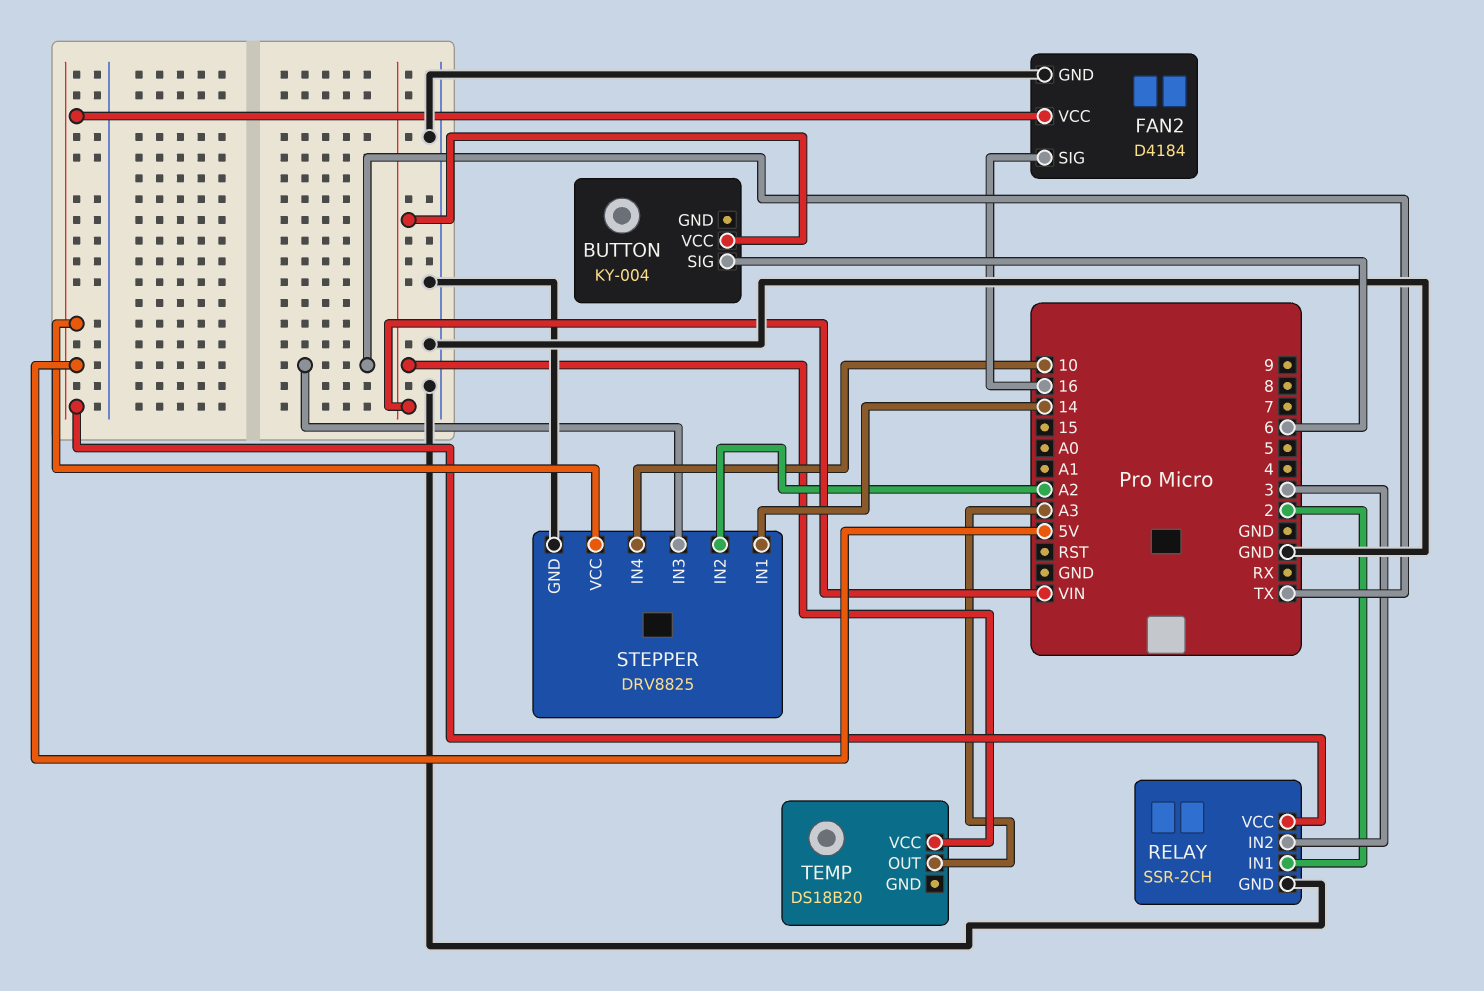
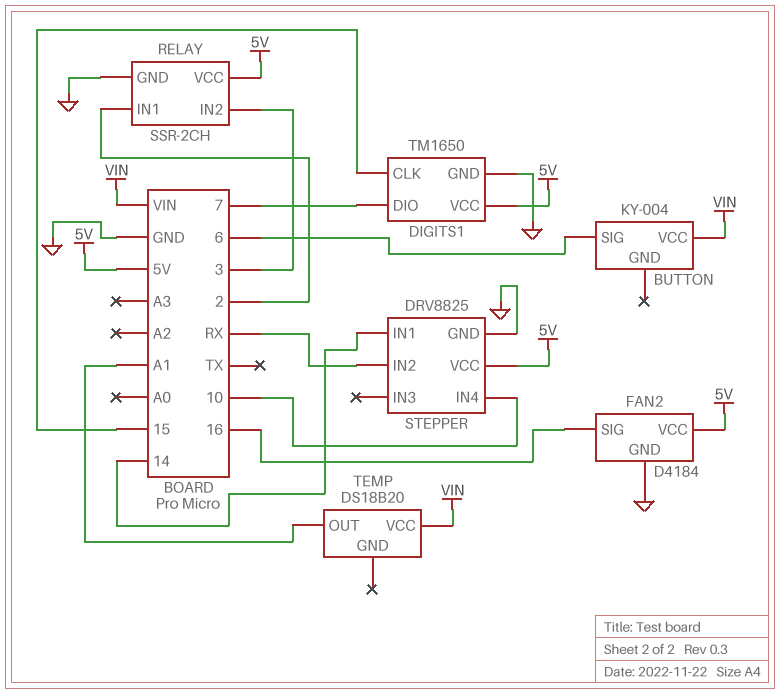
DIGITS1: none -> TM1650
DIGITS1 pin CLK: none -> 15
DIGITS1 pin DIO: none -> 7
DIGITS1 pin GND: none -> GND
DIGITS1 pin VCC: none -> 5V
STEPPER pin IN2: A2 -> RX
STEPPER pin IN3: TX -> none
TEMP pin OUT: A3 -> A1

